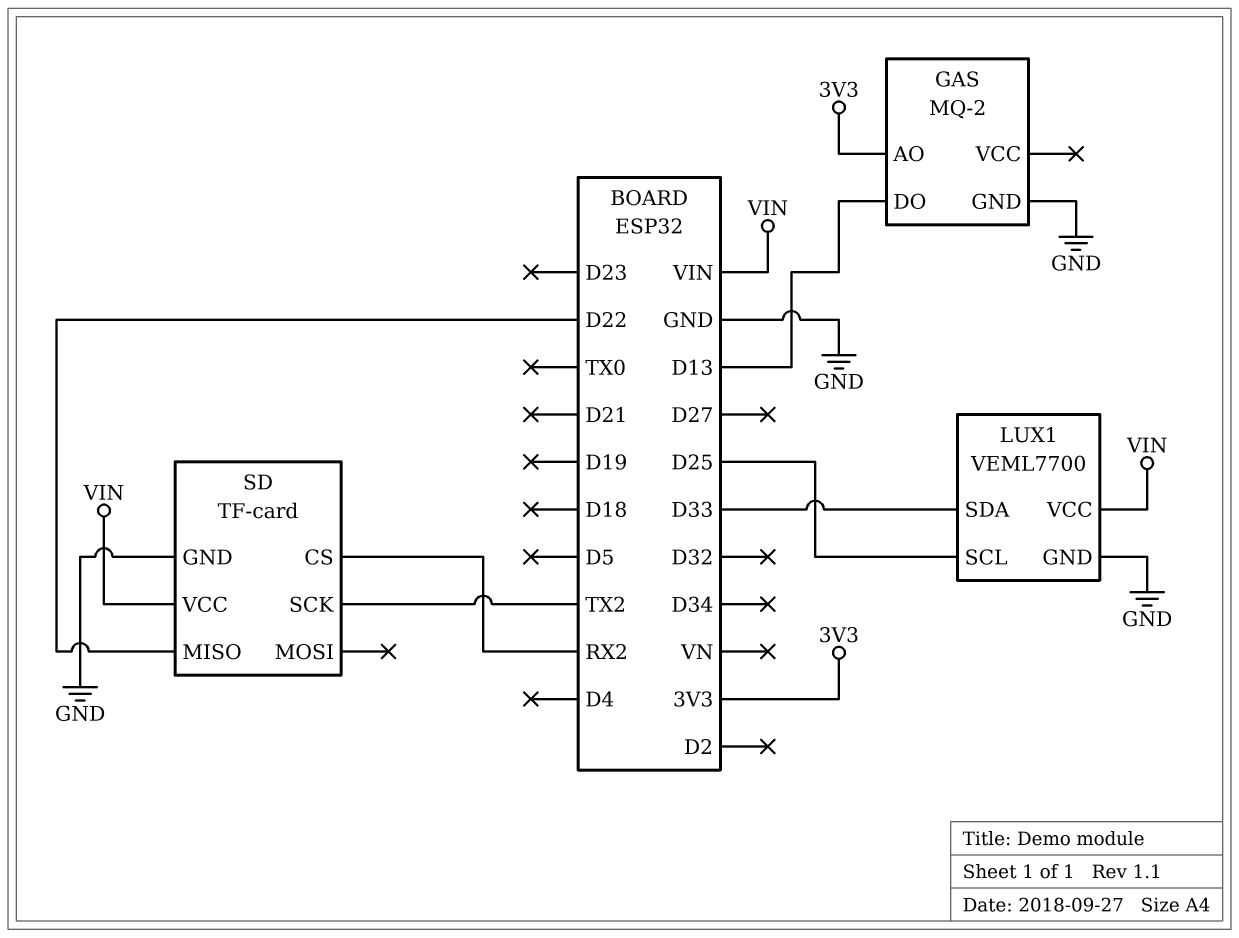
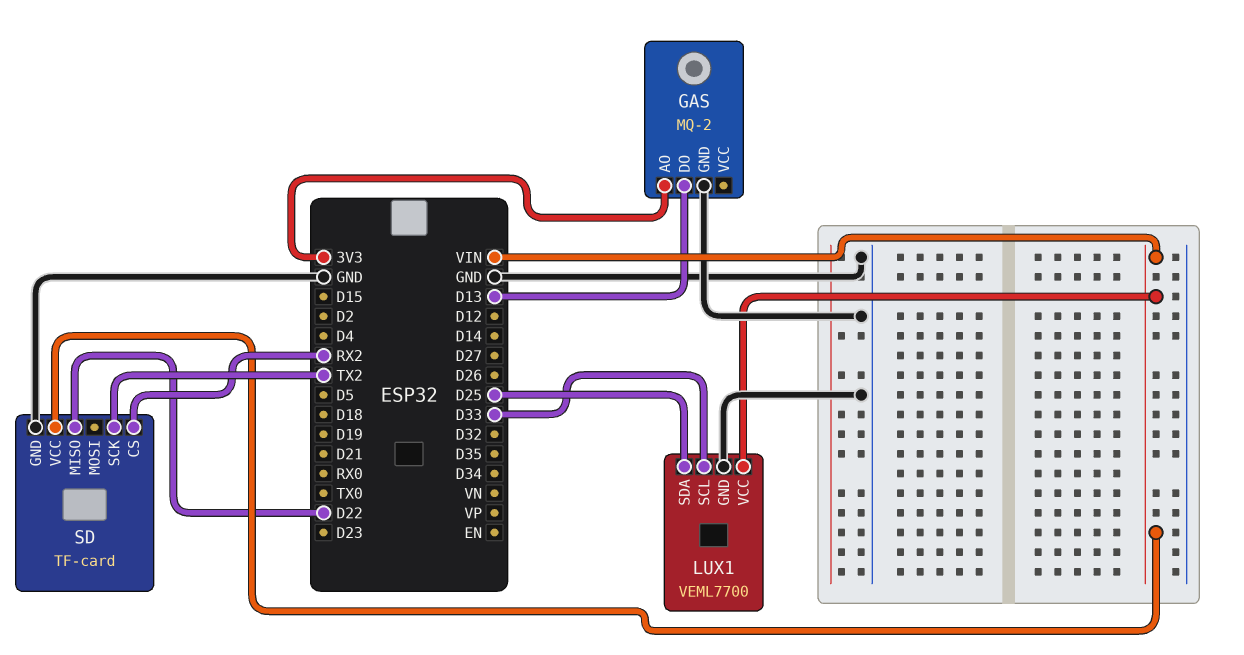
LUX1 pin SCL: D25 -> D33
LUX1 pin SDA: D33 -> D25

